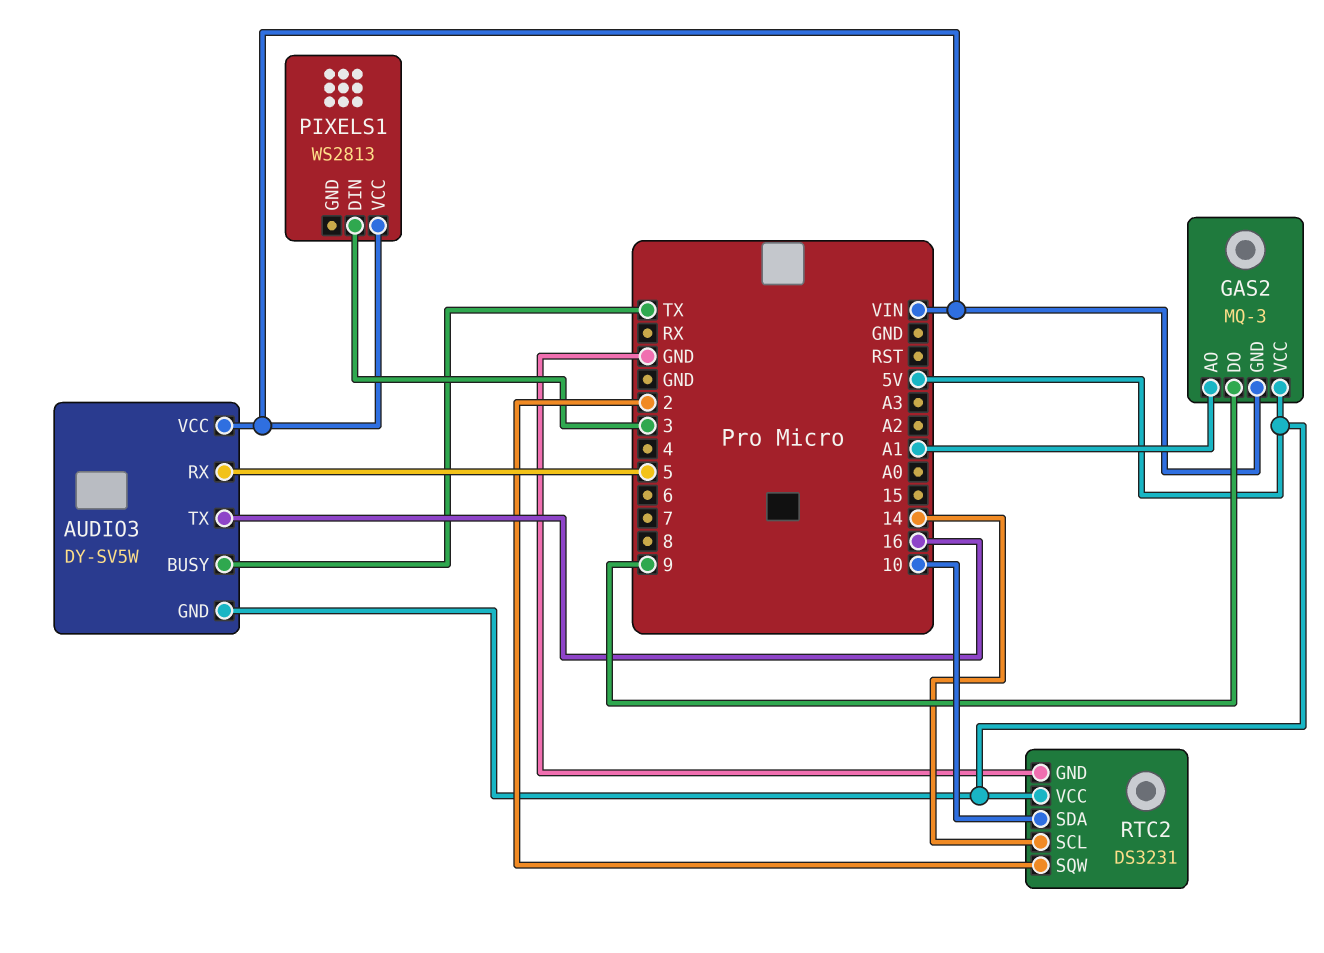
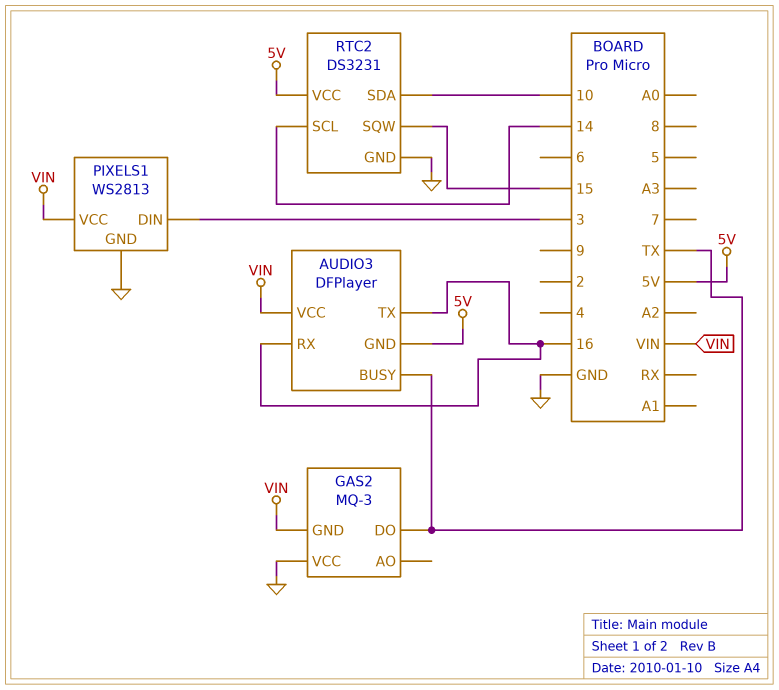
AUDIO3: DY-SV5W -> DFPlayer
AUDIO3 pin RX: 5 -> 16
GAS2 pin AO: A1 -> none
GAS2 pin DO: 9 -> TX
GAS2 pin VCC: 5V -> GND
PIXELS1 pin GND: none -> GND
RTC2 pin SQW: 2 -> 15

